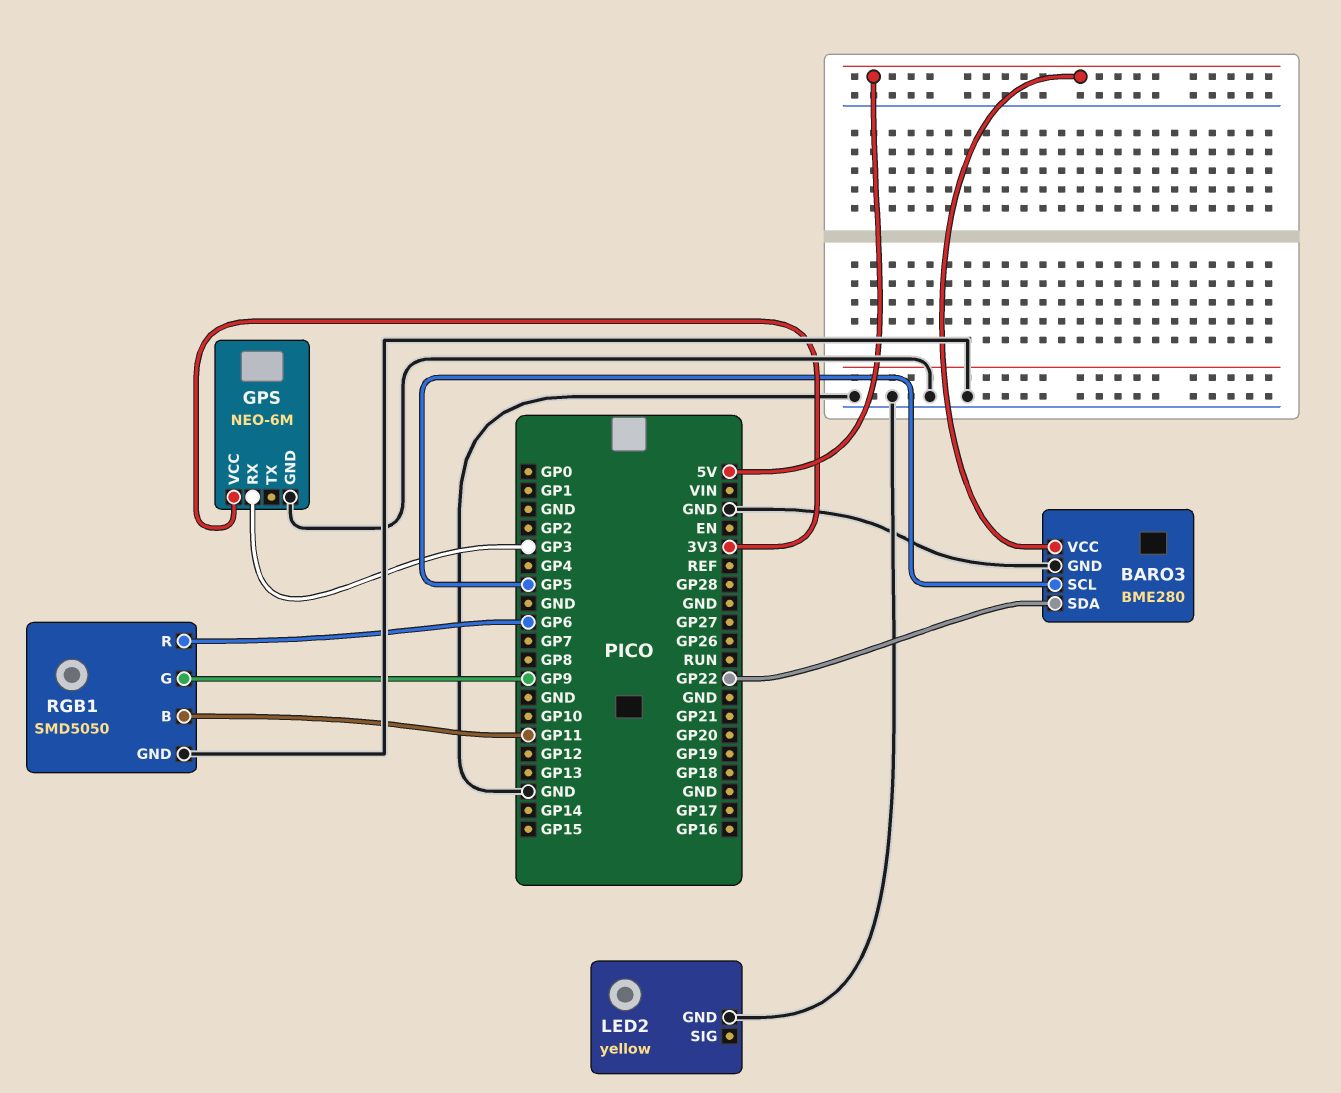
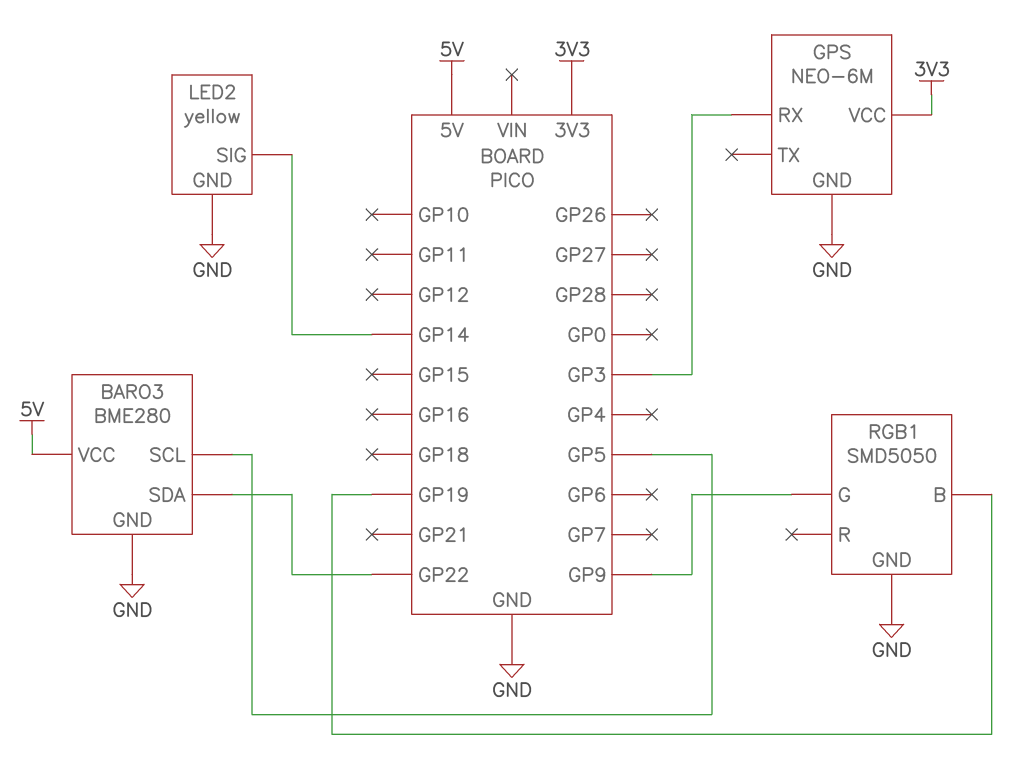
LED2 pin SIG: none -> GP14
RGB1 pin B: GP11 -> GP19
RGB1 pin R: GP6 -> none

